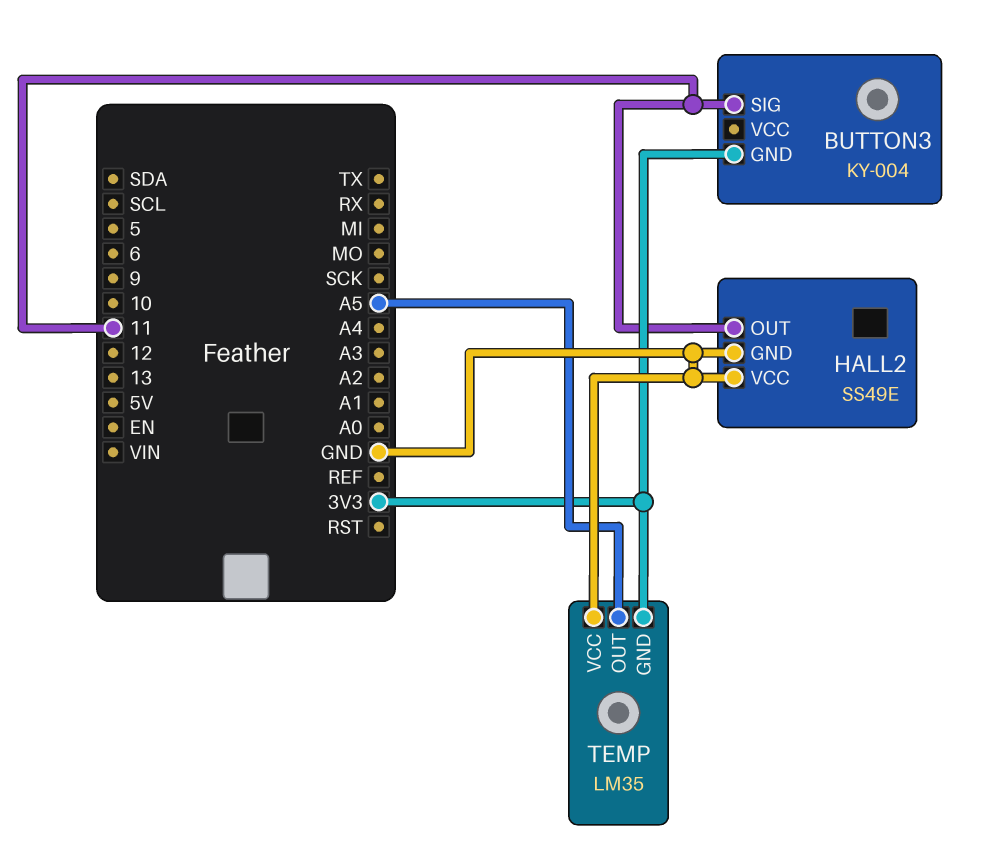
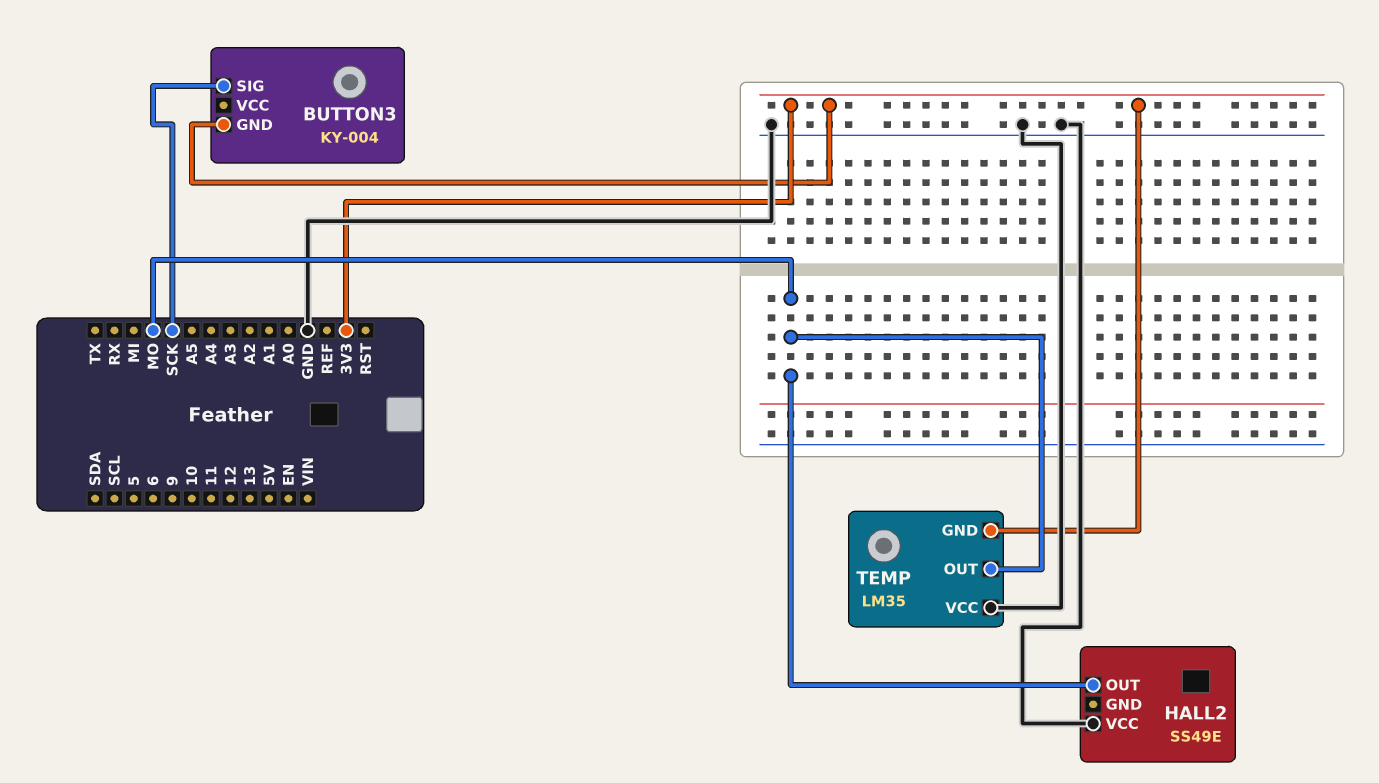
BUTTON3 pin SIG: 11 -> SCK
HALL2 pin GND: GND -> none
HALL2 pin OUT: 11 -> MO
TEMP pin OUT: A5 -> MO

